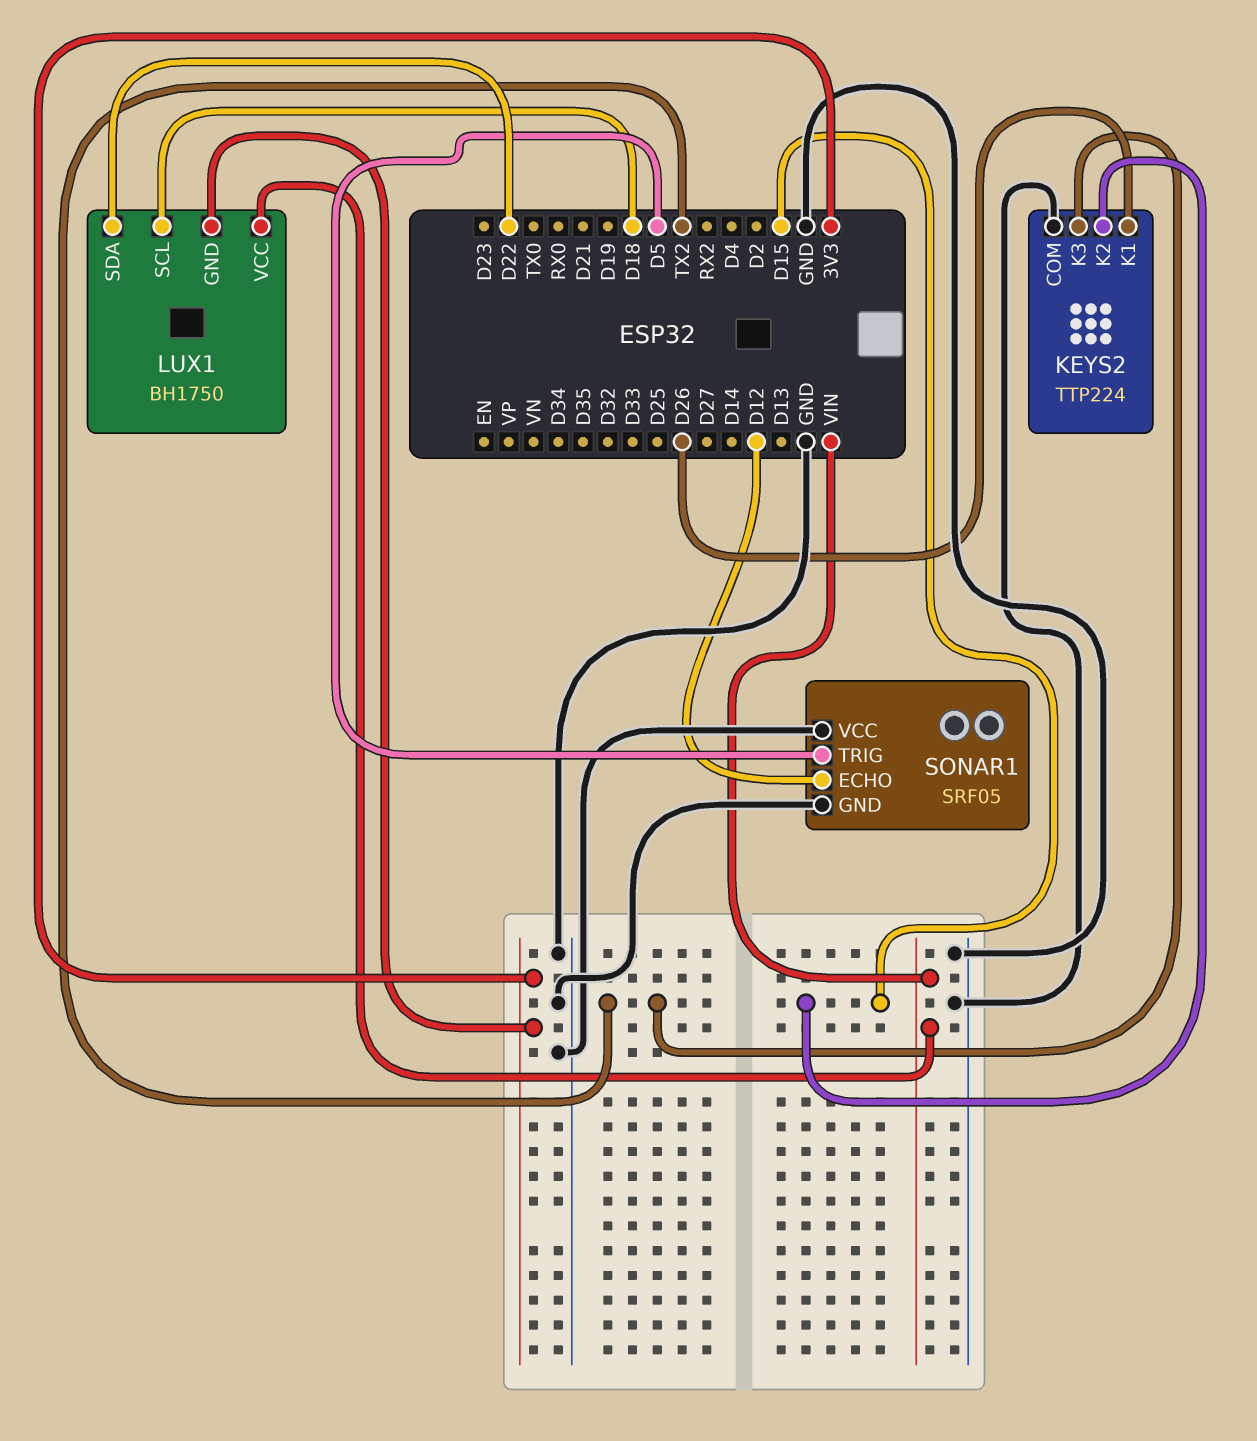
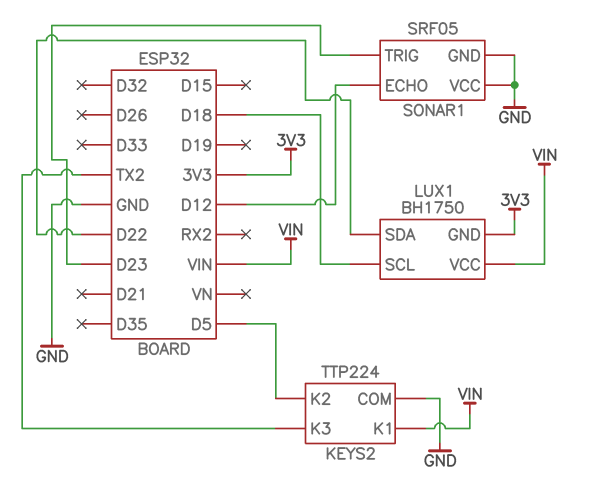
KEYS2 pin K1: D26 -> VIN
KEYS2 pin K2: D15 -> D5
SONAR1 pin TRIG: D5 -> D23

